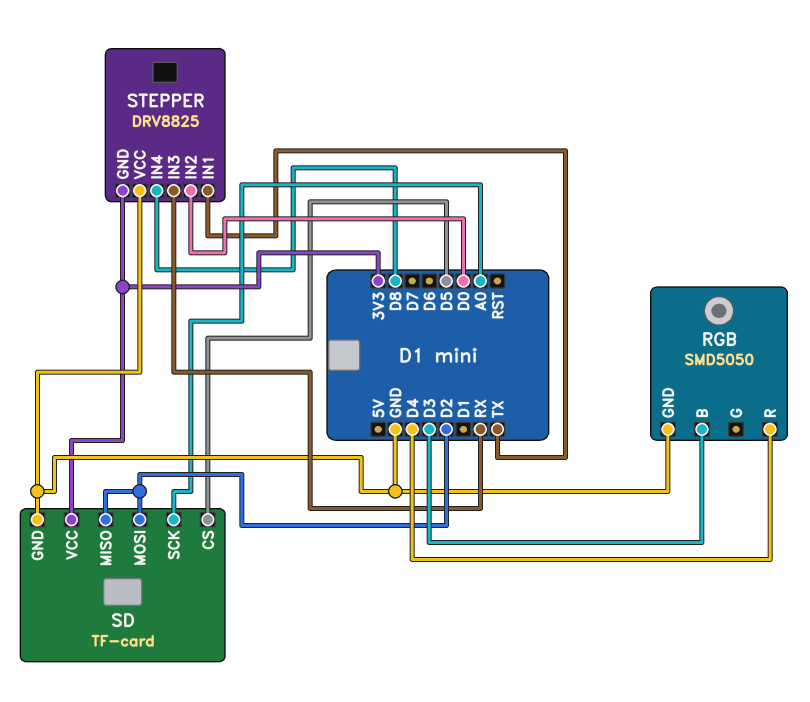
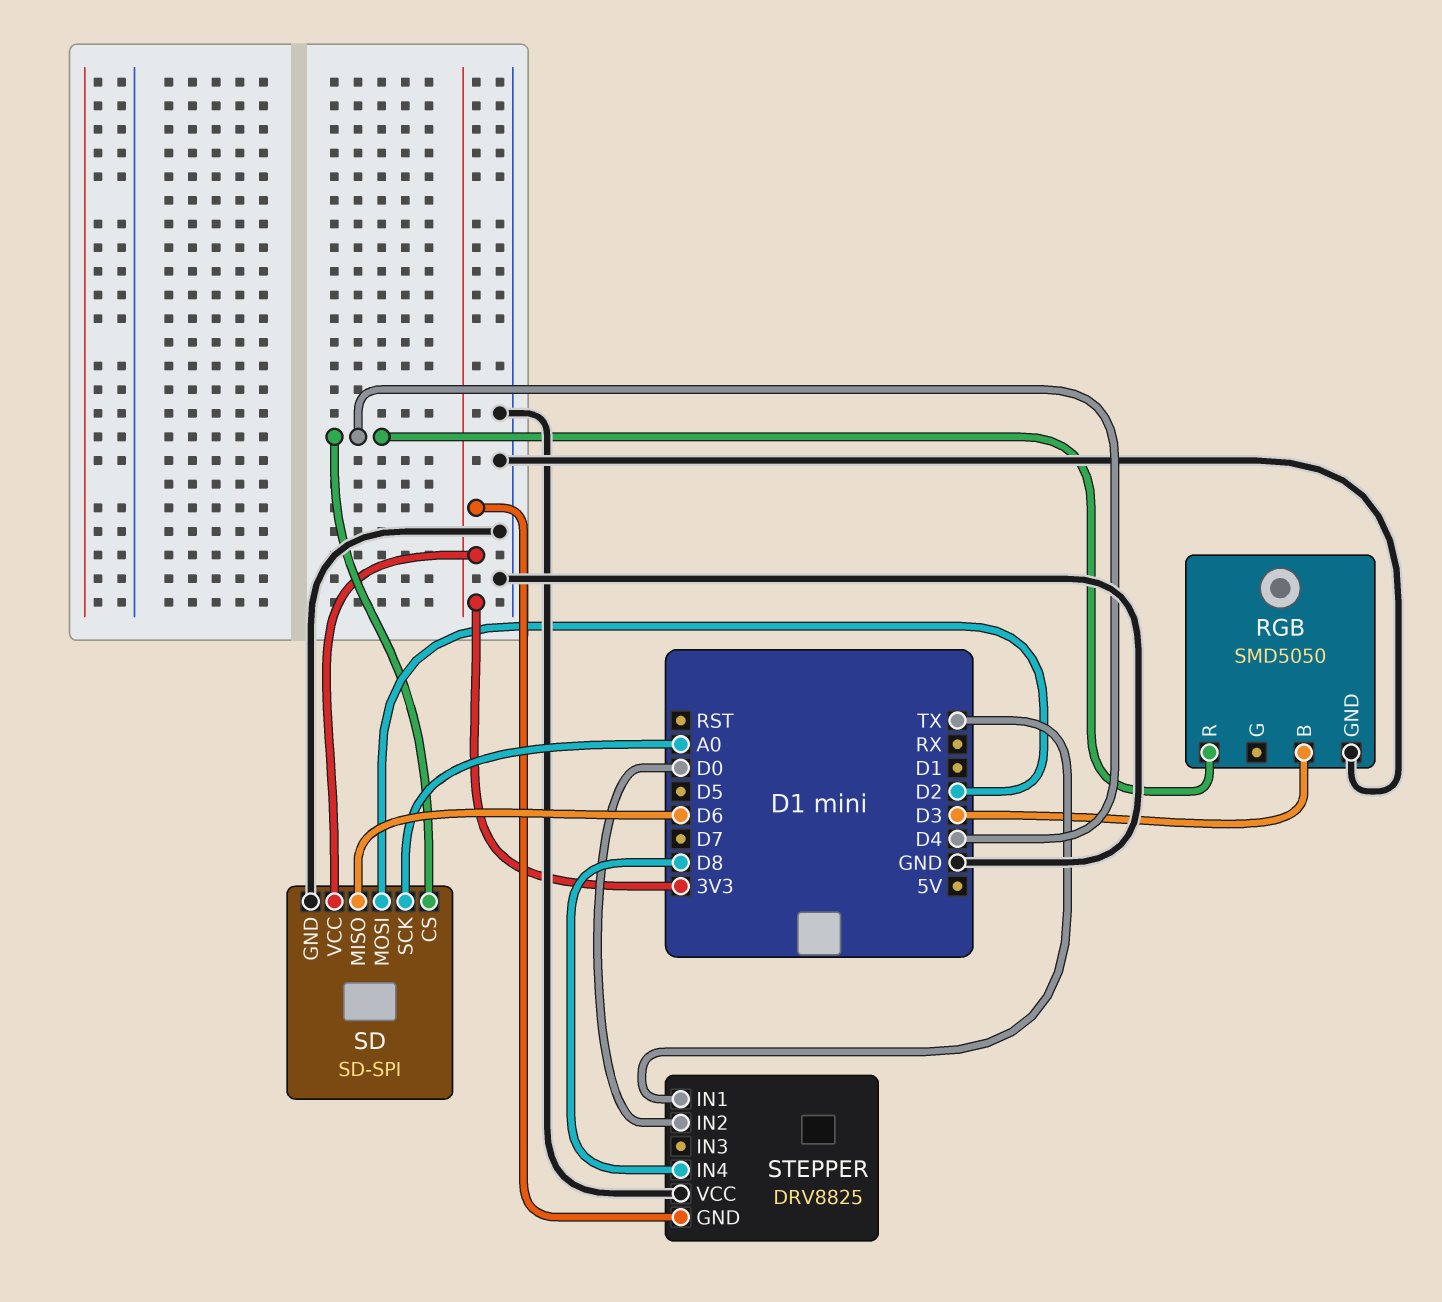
SD: TF-card -> SD-SPI
SD pin CS: D5 -> D4
SD pin MISO: D2 -> D6
STEPPER pin IN3: RX -> none

